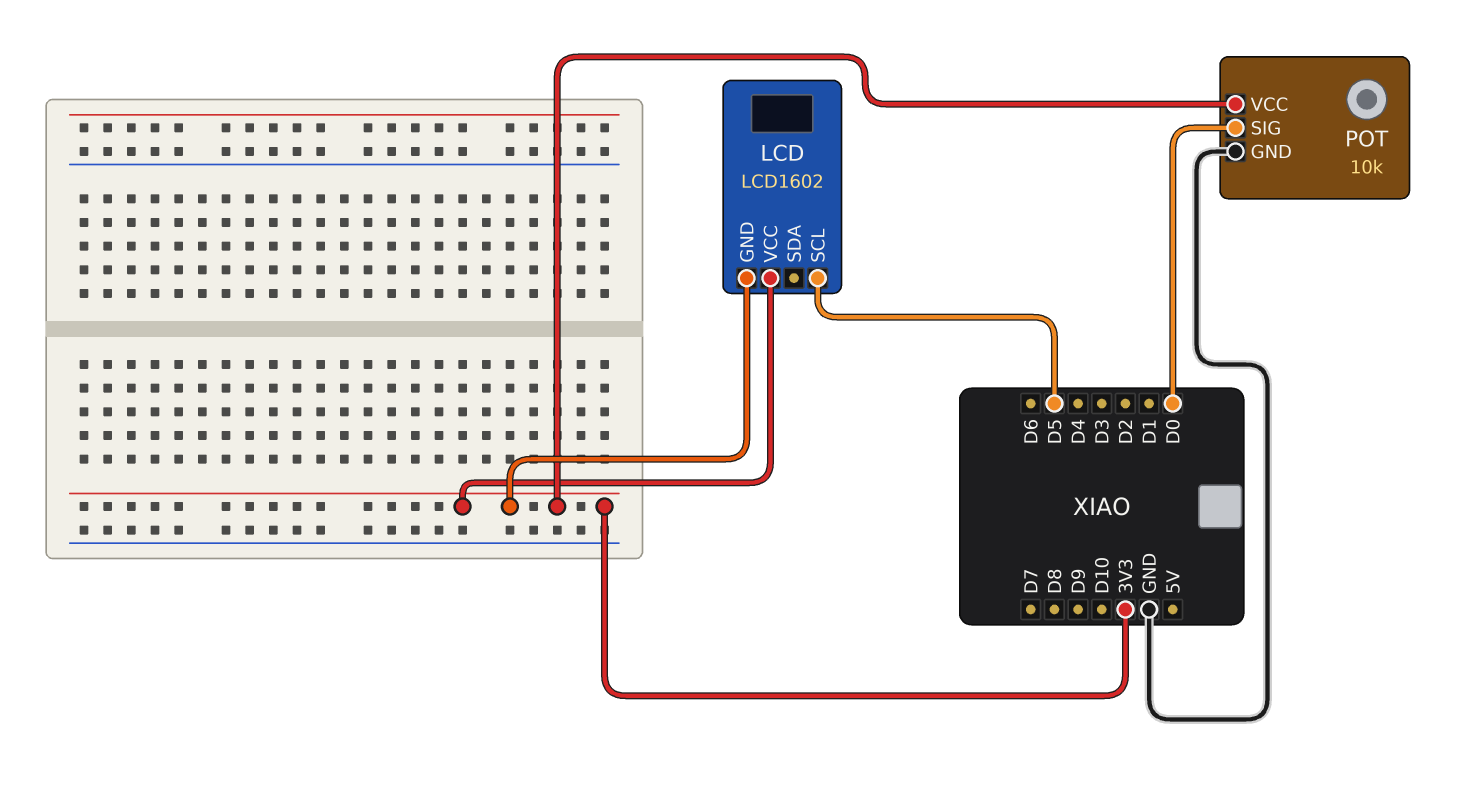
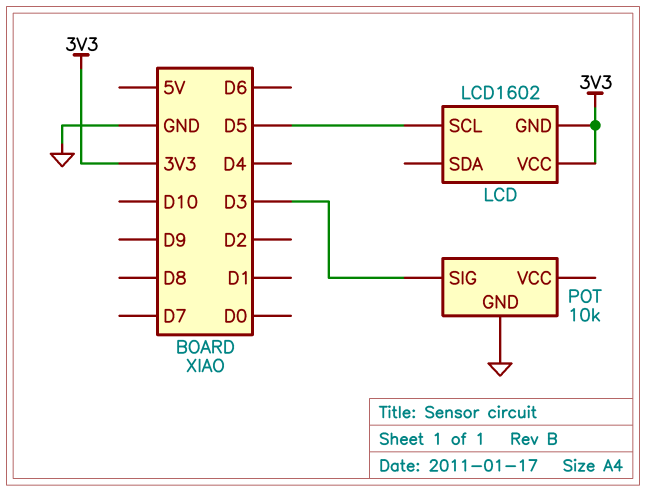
POT pin SIG: D0 -> D3
POT pin VCC: 3V3 -> none

